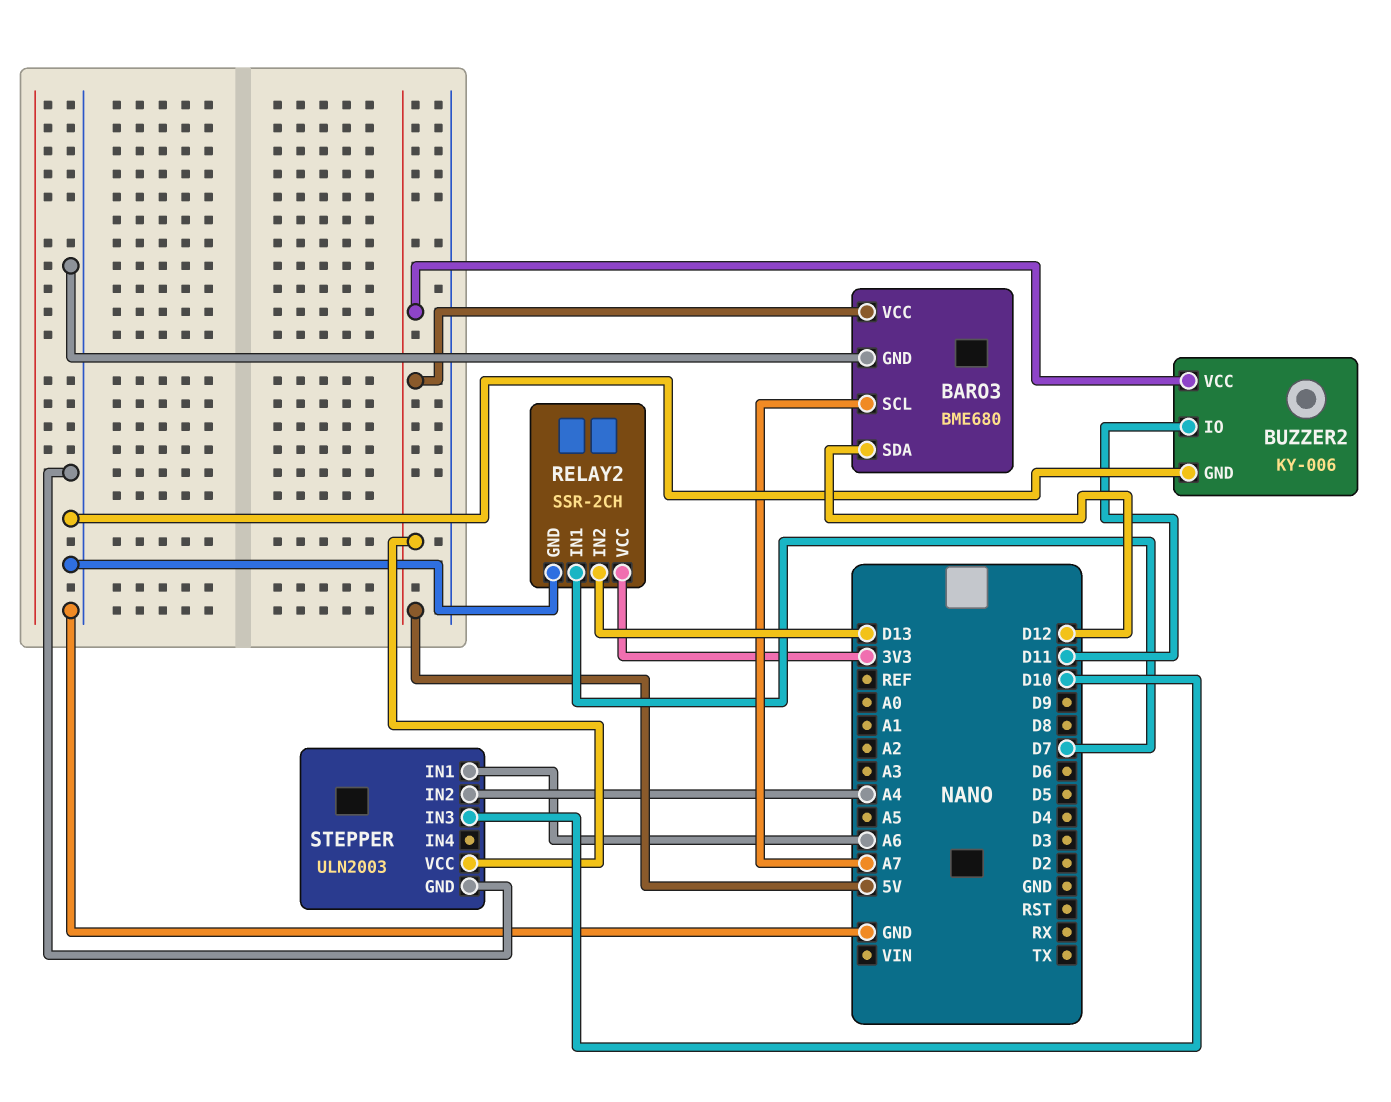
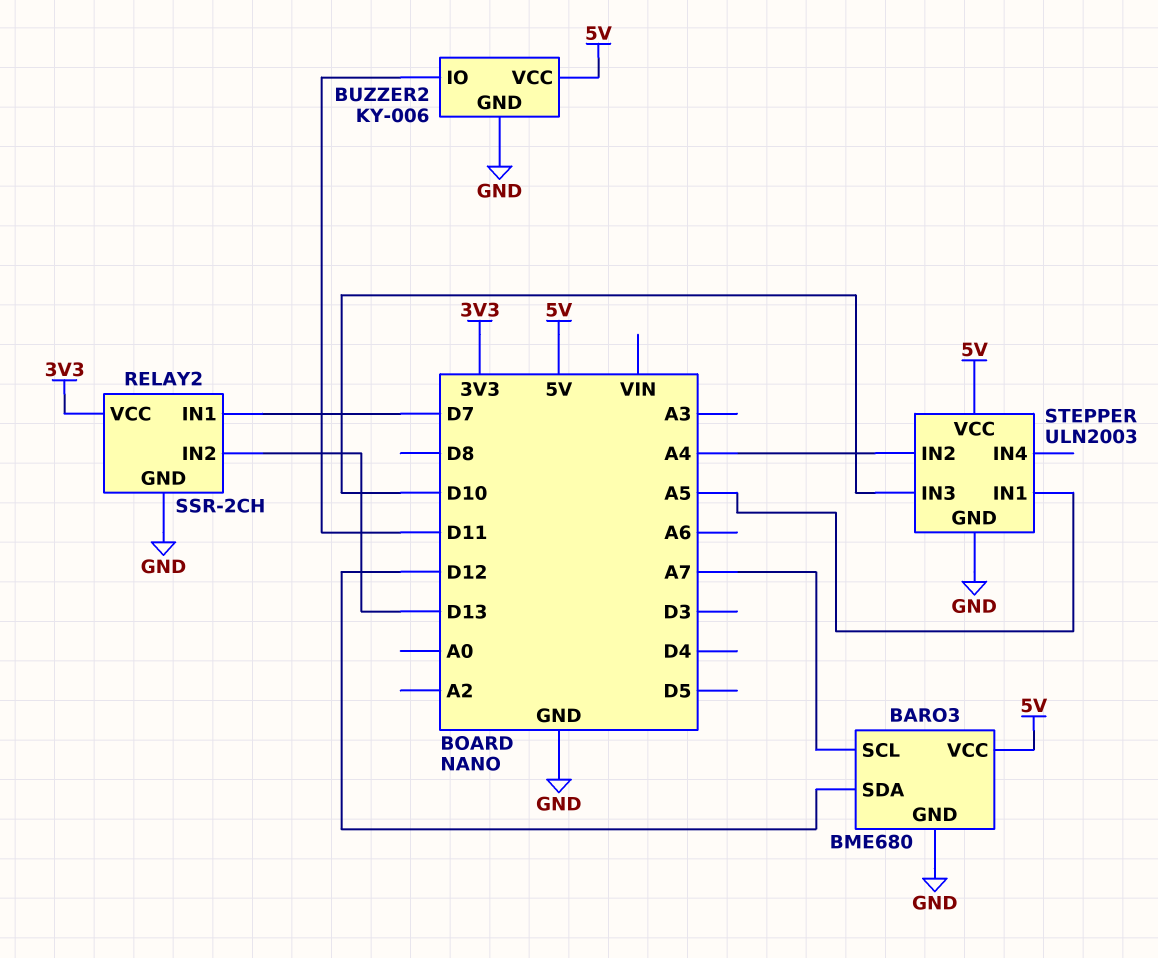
STEPPER pin IN1: A6 -> A5

